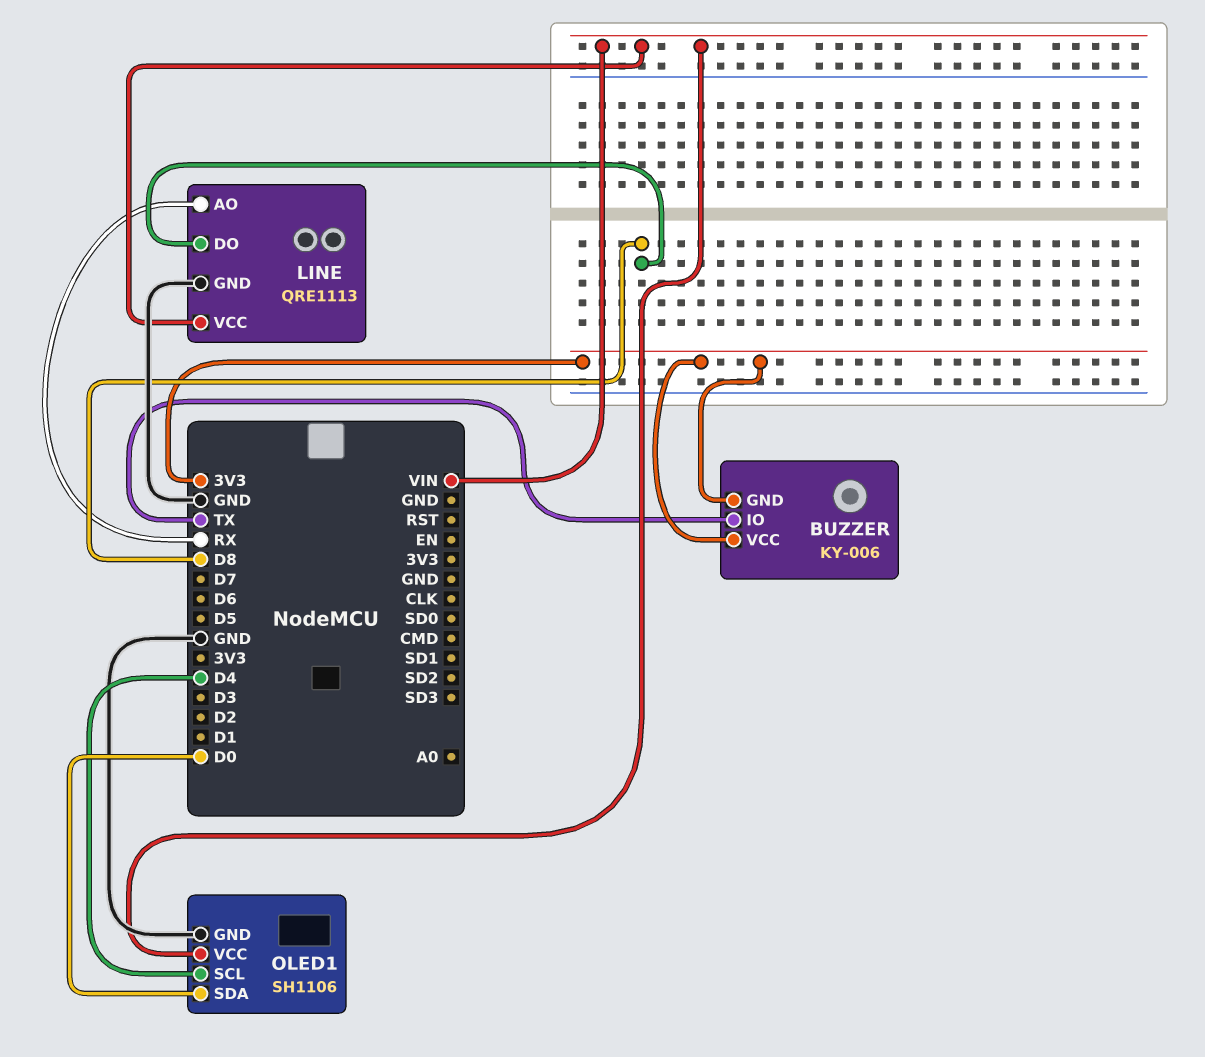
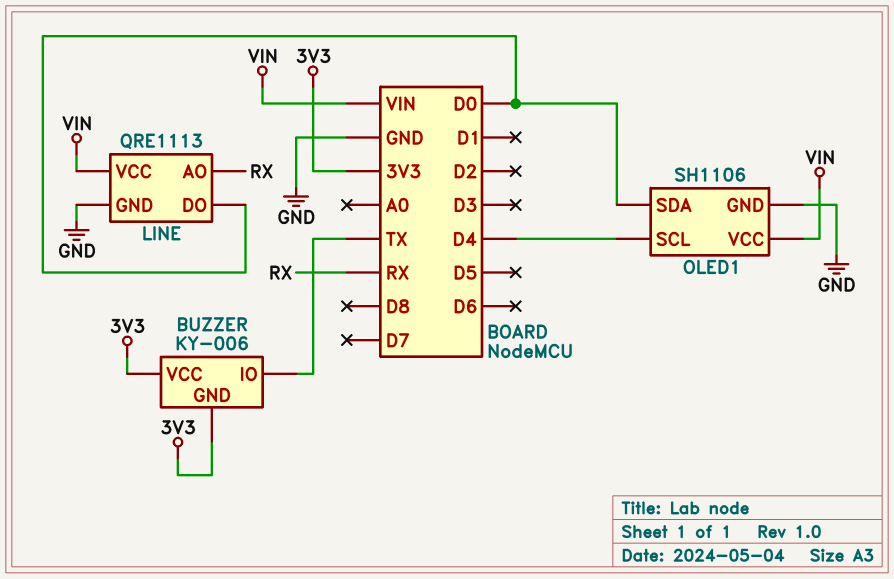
LINE pin DO: D8 -> D0

